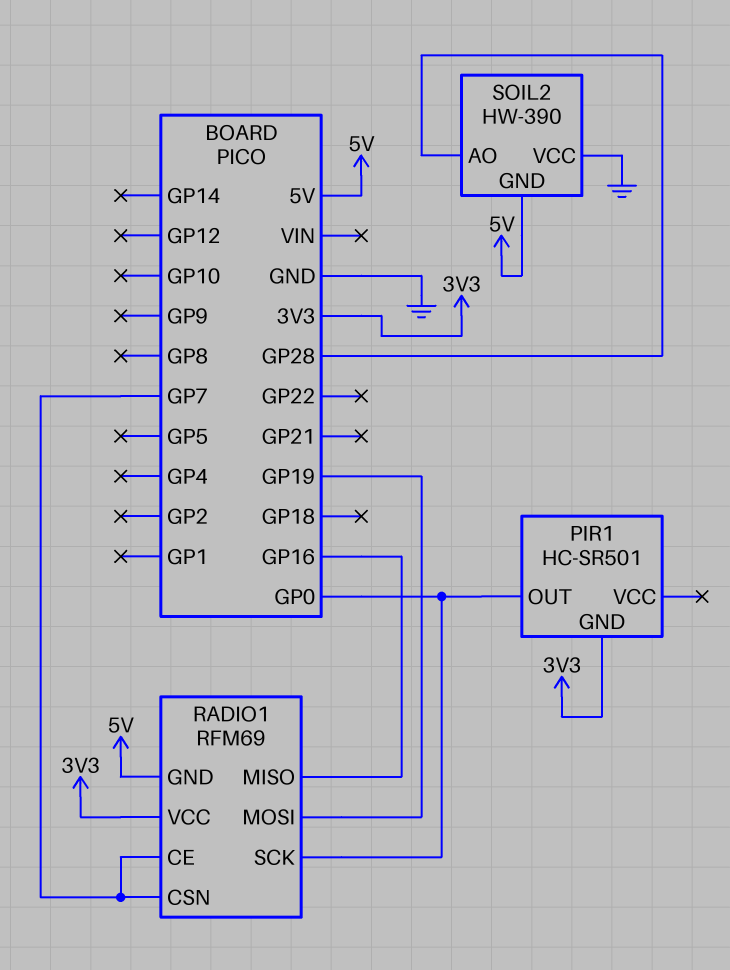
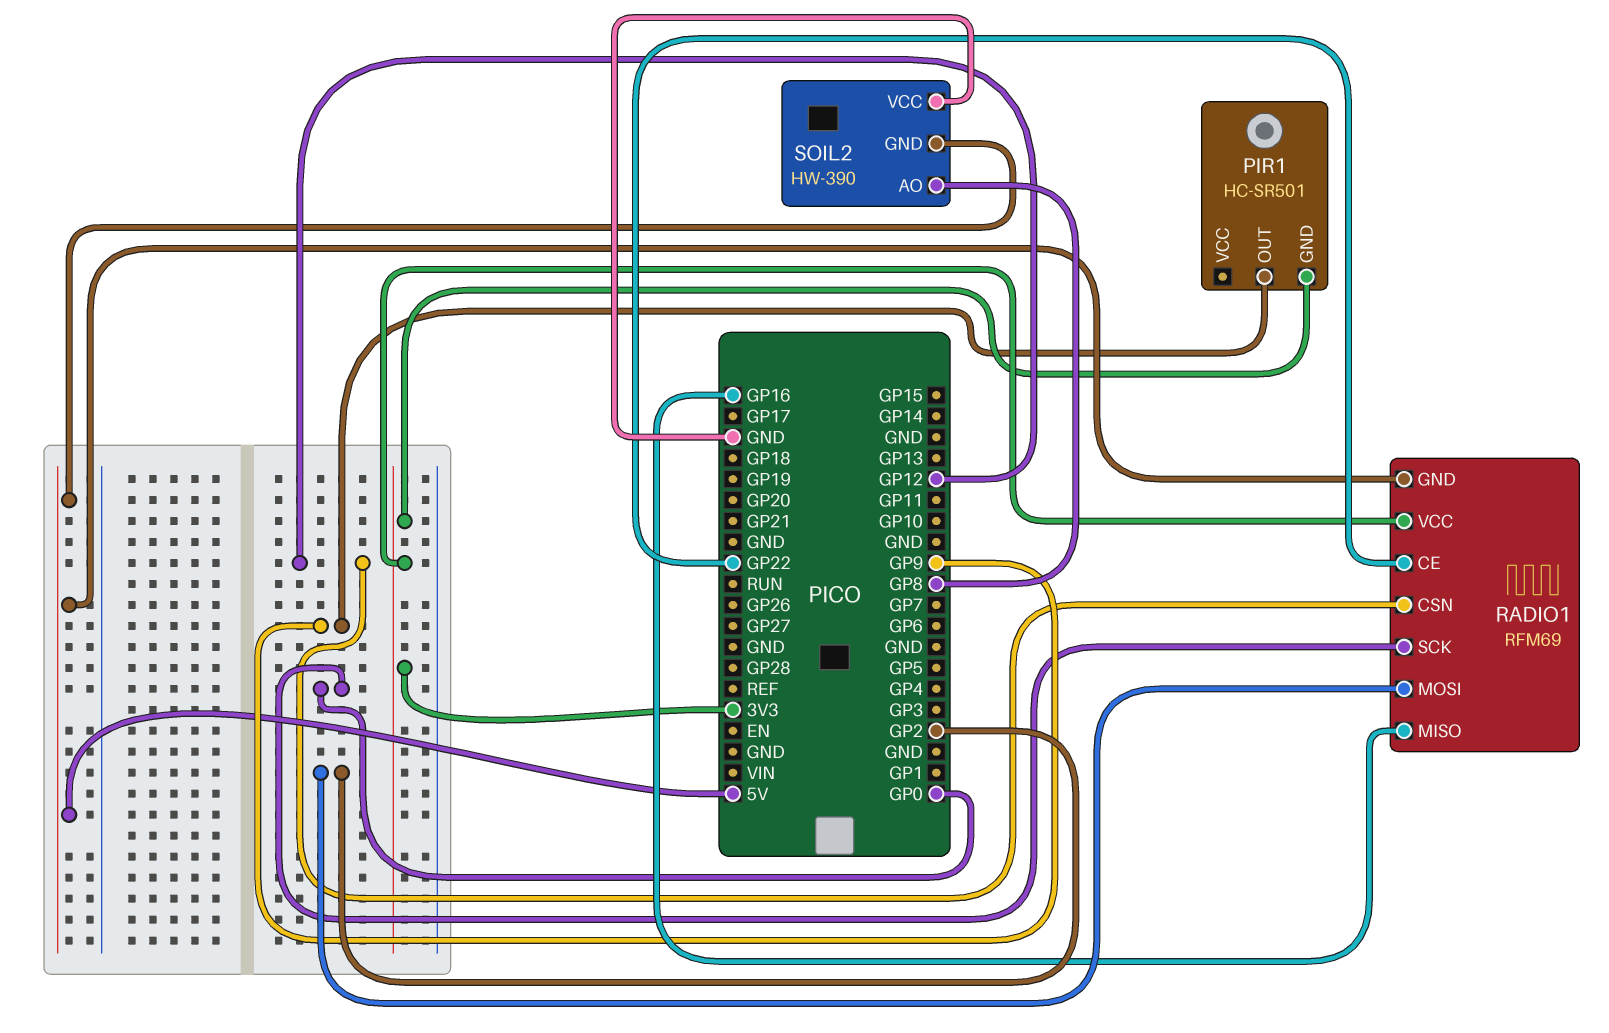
PIR1 pin OUT: GP0 -> GP9
RADIO1 pin CE: GP7 -> GP22
RADIO1 pin CSN: GP7 -> GP12
RADIO1 pin MOSI: GP19 -> GP2
SOIL2 pin AO: GP28 -> GP8

